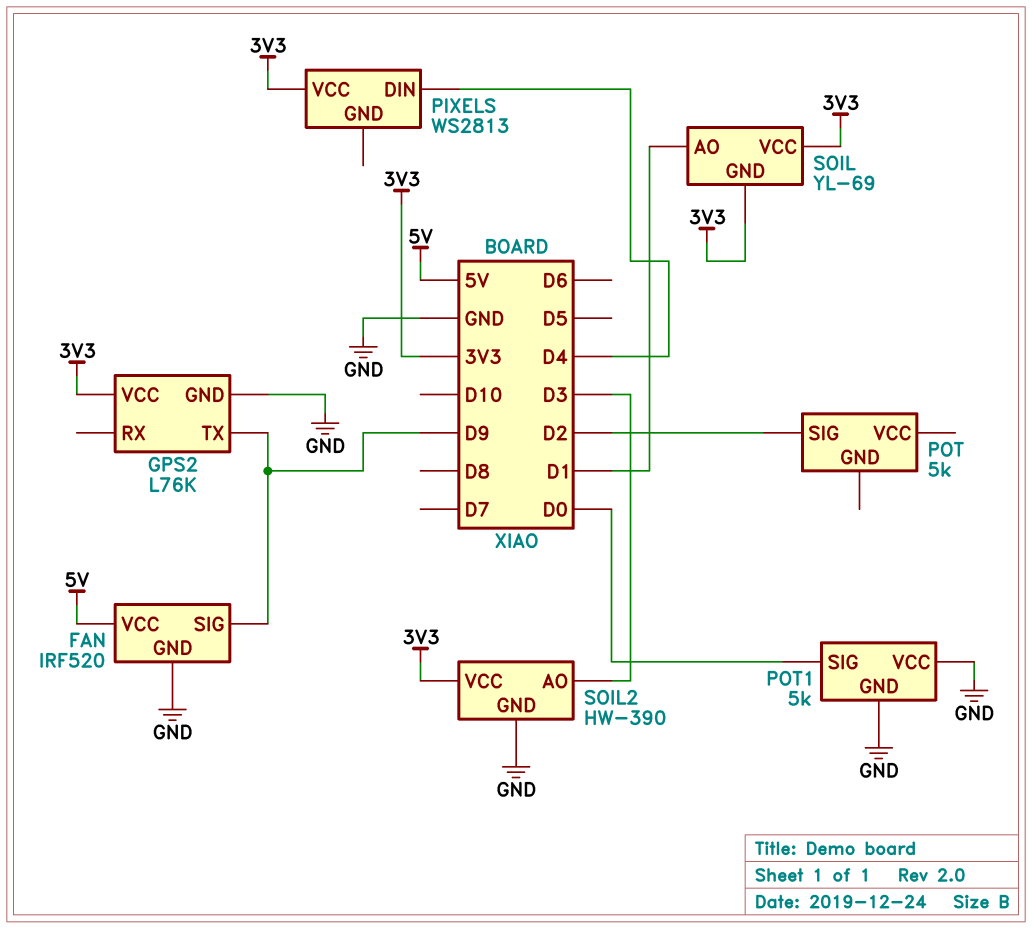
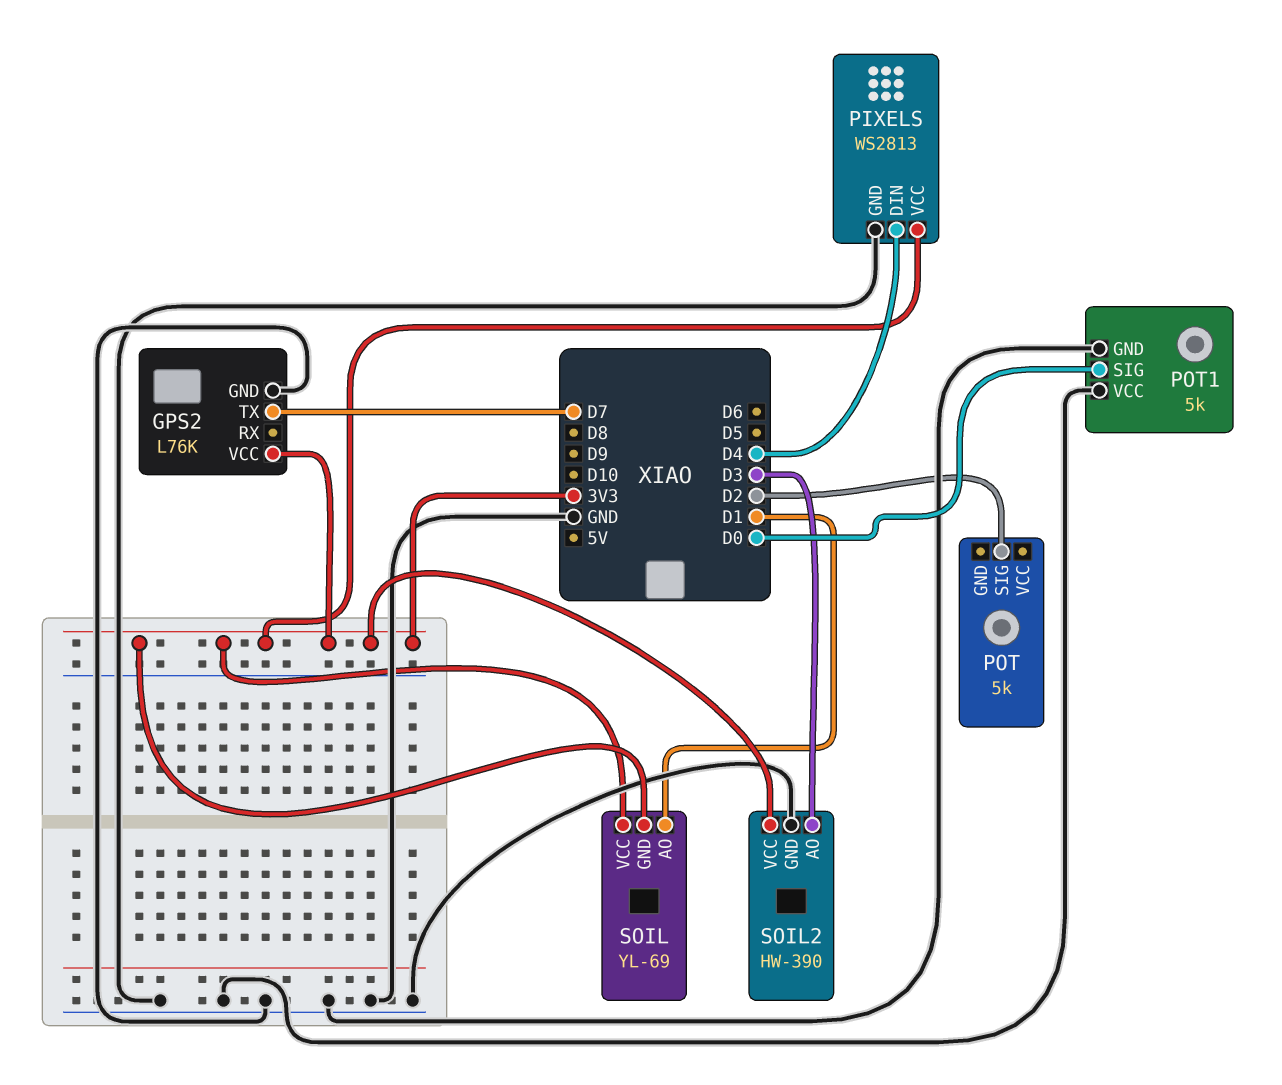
FAN: IRF520 -> none
FAN pin GND: GND -> none
FAN pin SIG: D9 -> none
FAN pin VCC: 5V -> none
GPS2 pin TX: D9 -> D7
PIXELS pin GND: none -> GND

